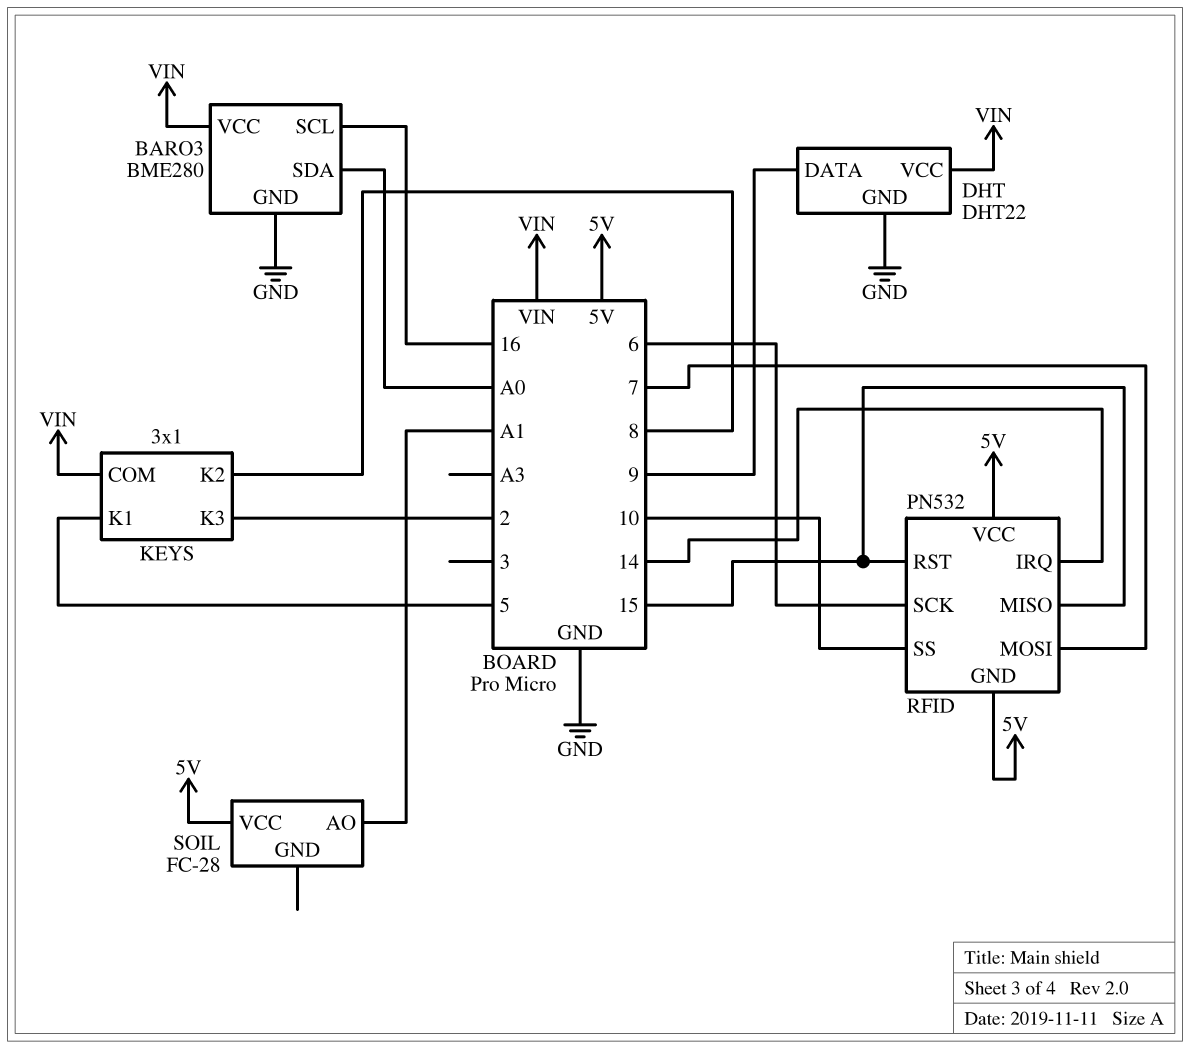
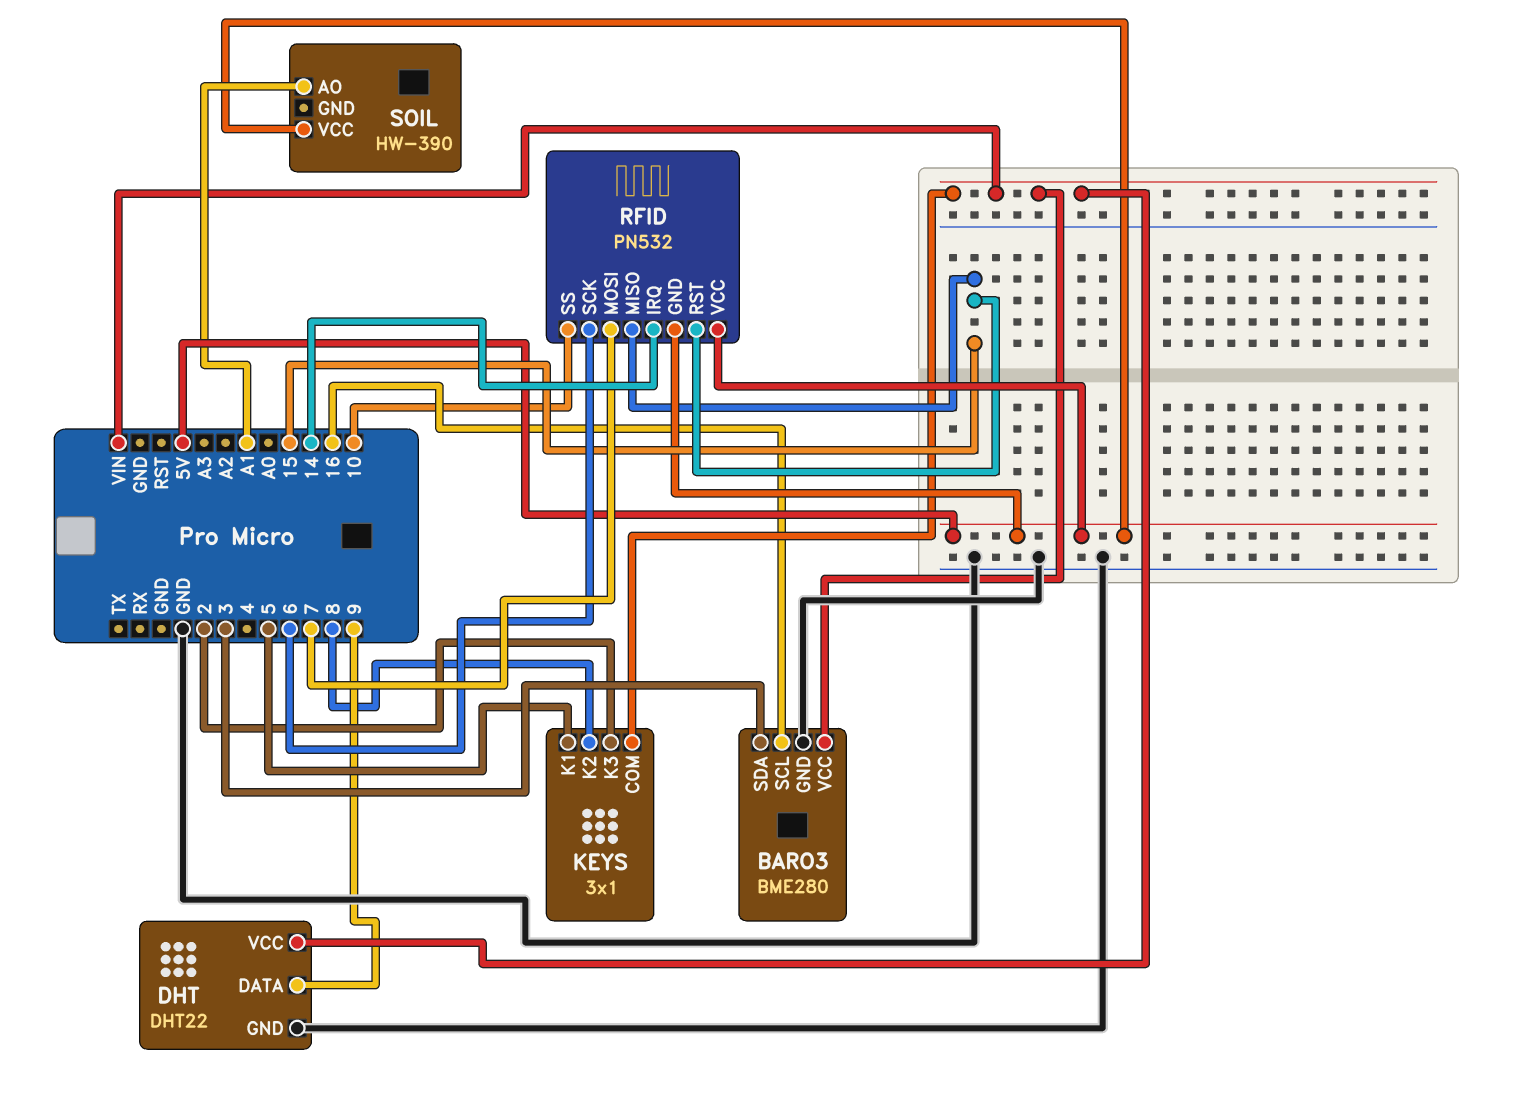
BARO3 pin SDA: A0 -> 3
SOIL: FC-28 -> HW-390

